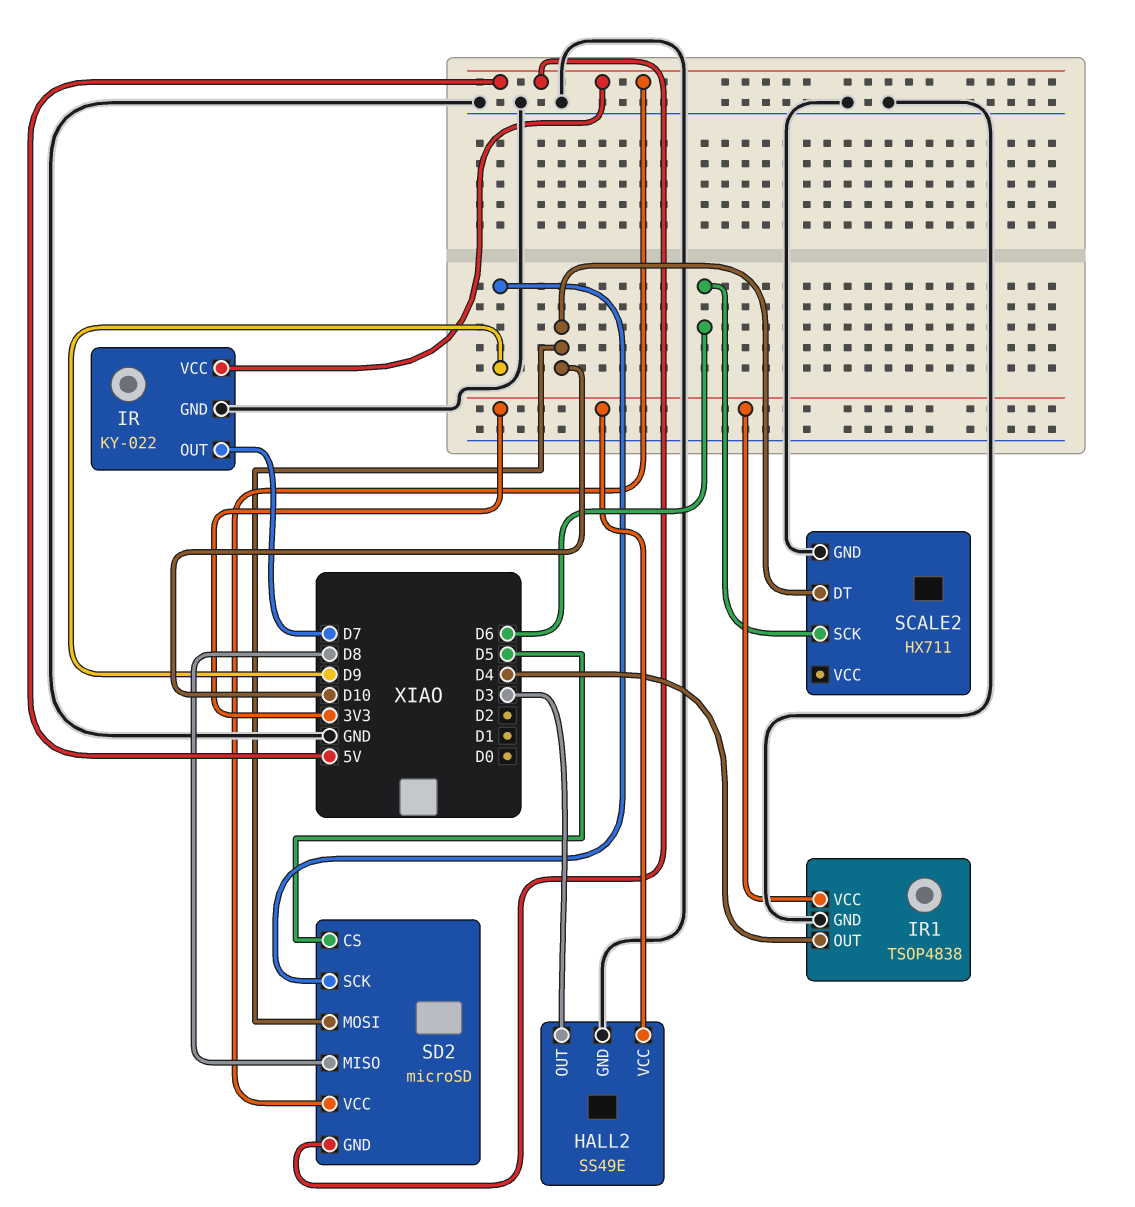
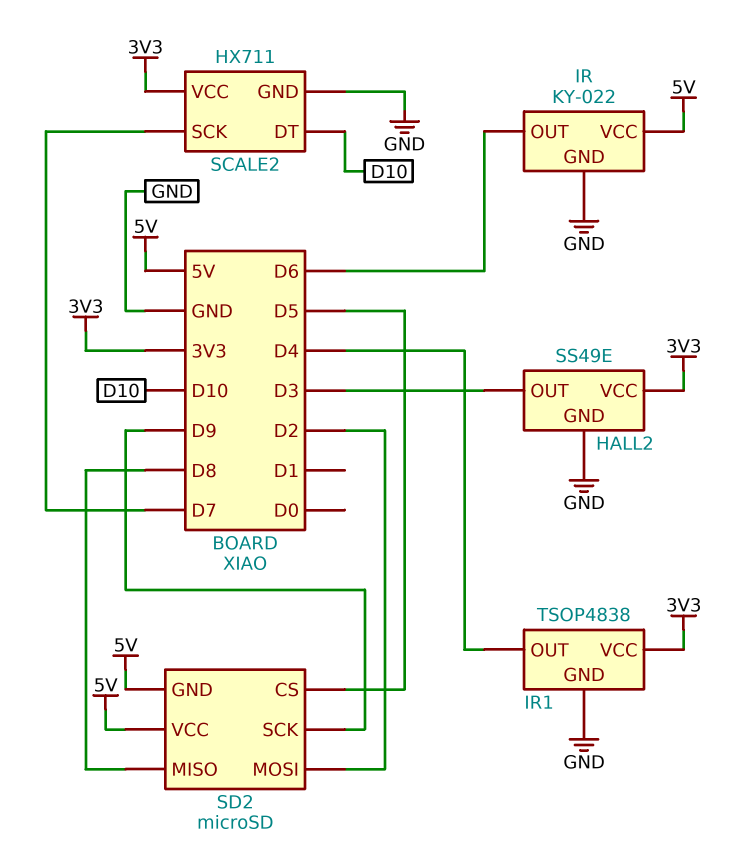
IR pin OUT: D7 -> D6
SCALE2 pin SCK: D6 -> D7
SCALE2 pin VCC: none -> 3V3
SD2 pin MOSI: D10 -> D2

